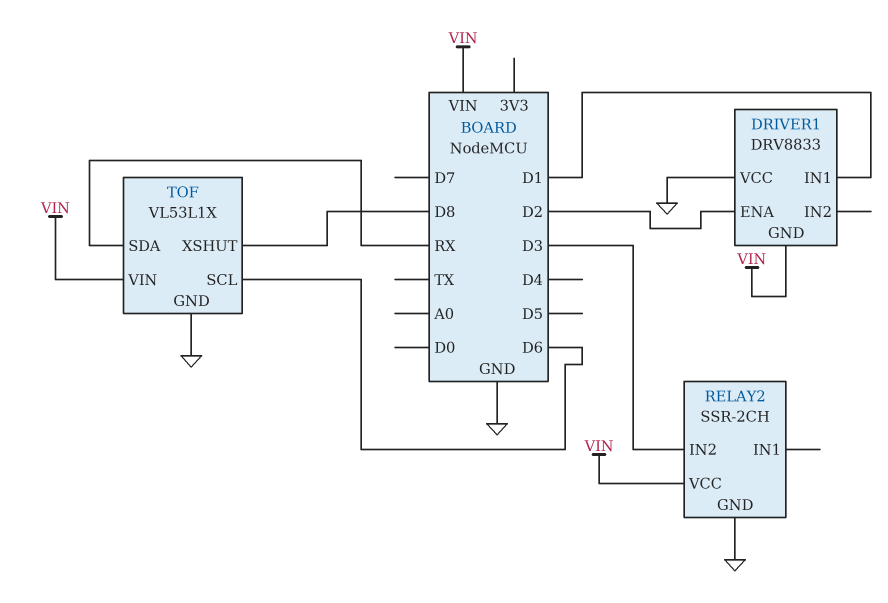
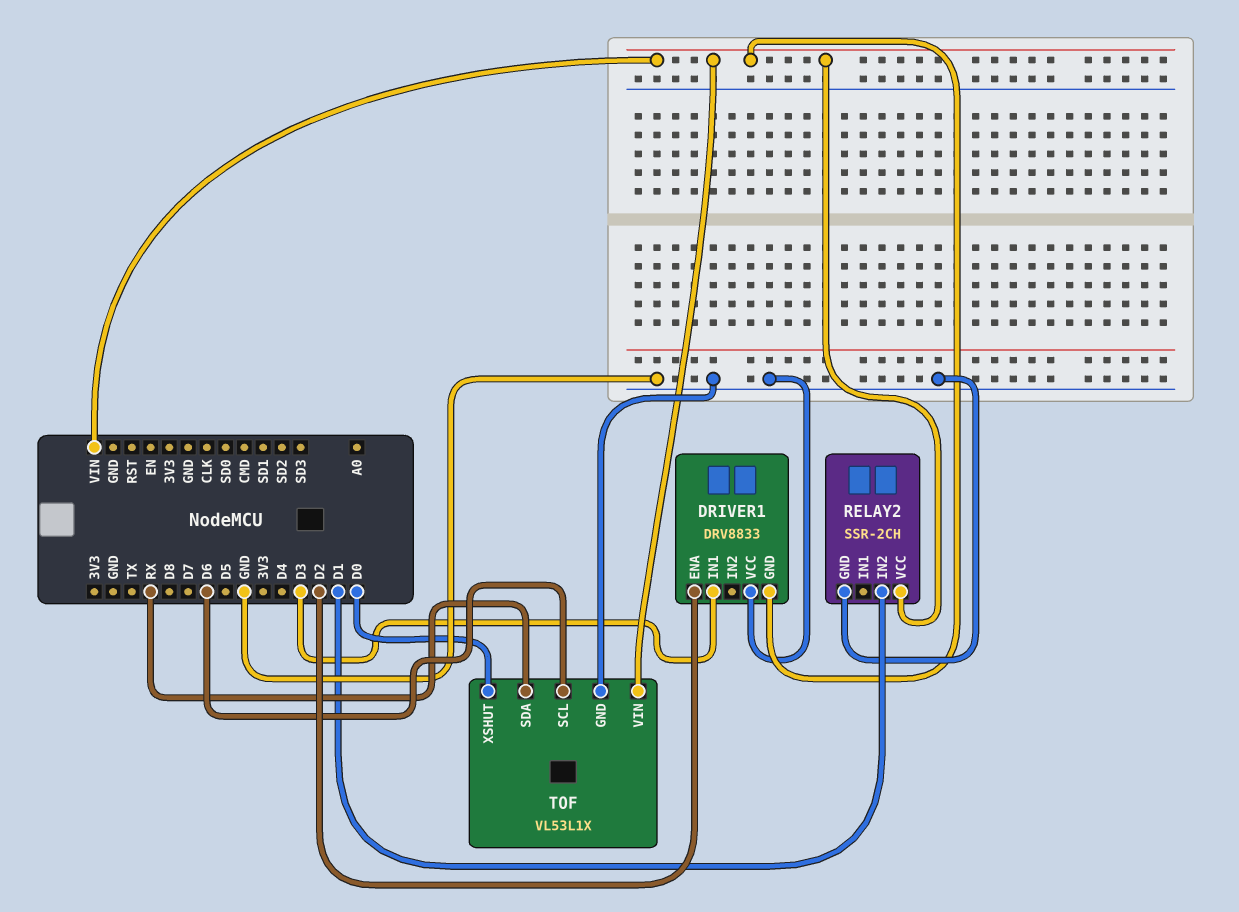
DRIVER1 pin IN1: D1 -> D3
RELAY2 pin IN2: D3 -> D1
TOF pin XSHUT: D8 -> D0

